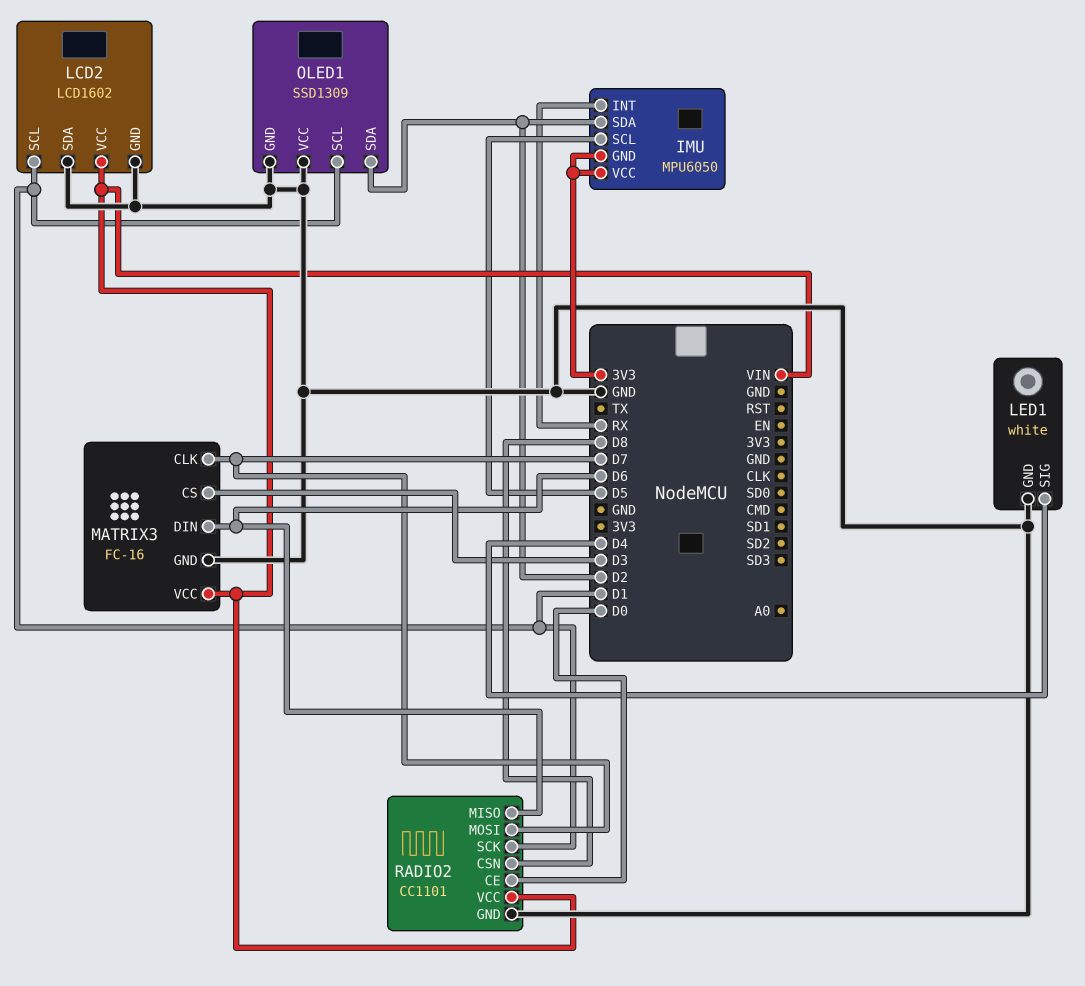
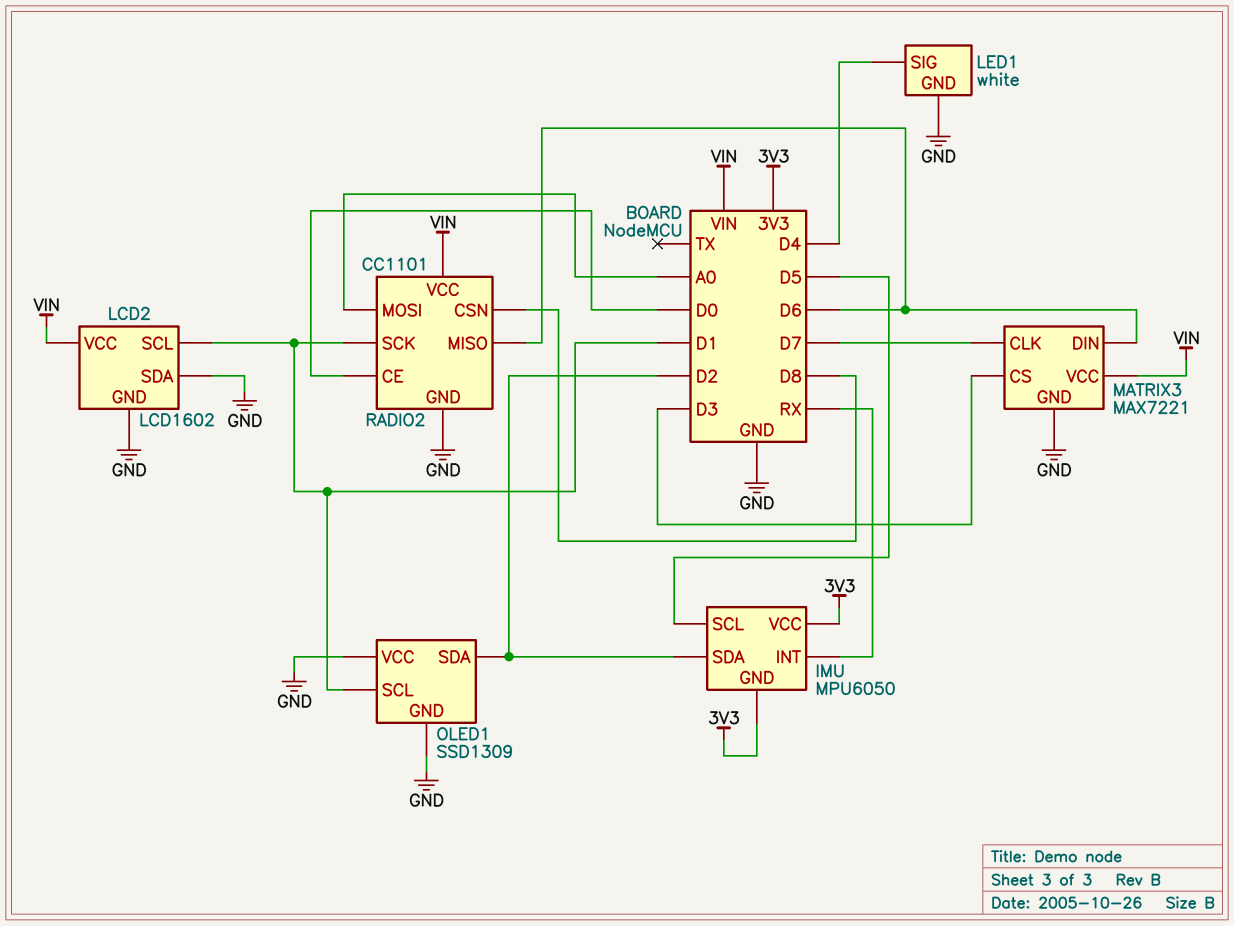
MATRIX3: FC-16 -> MAX7221
RADIO2 pin MOSI: D7 -> A0

